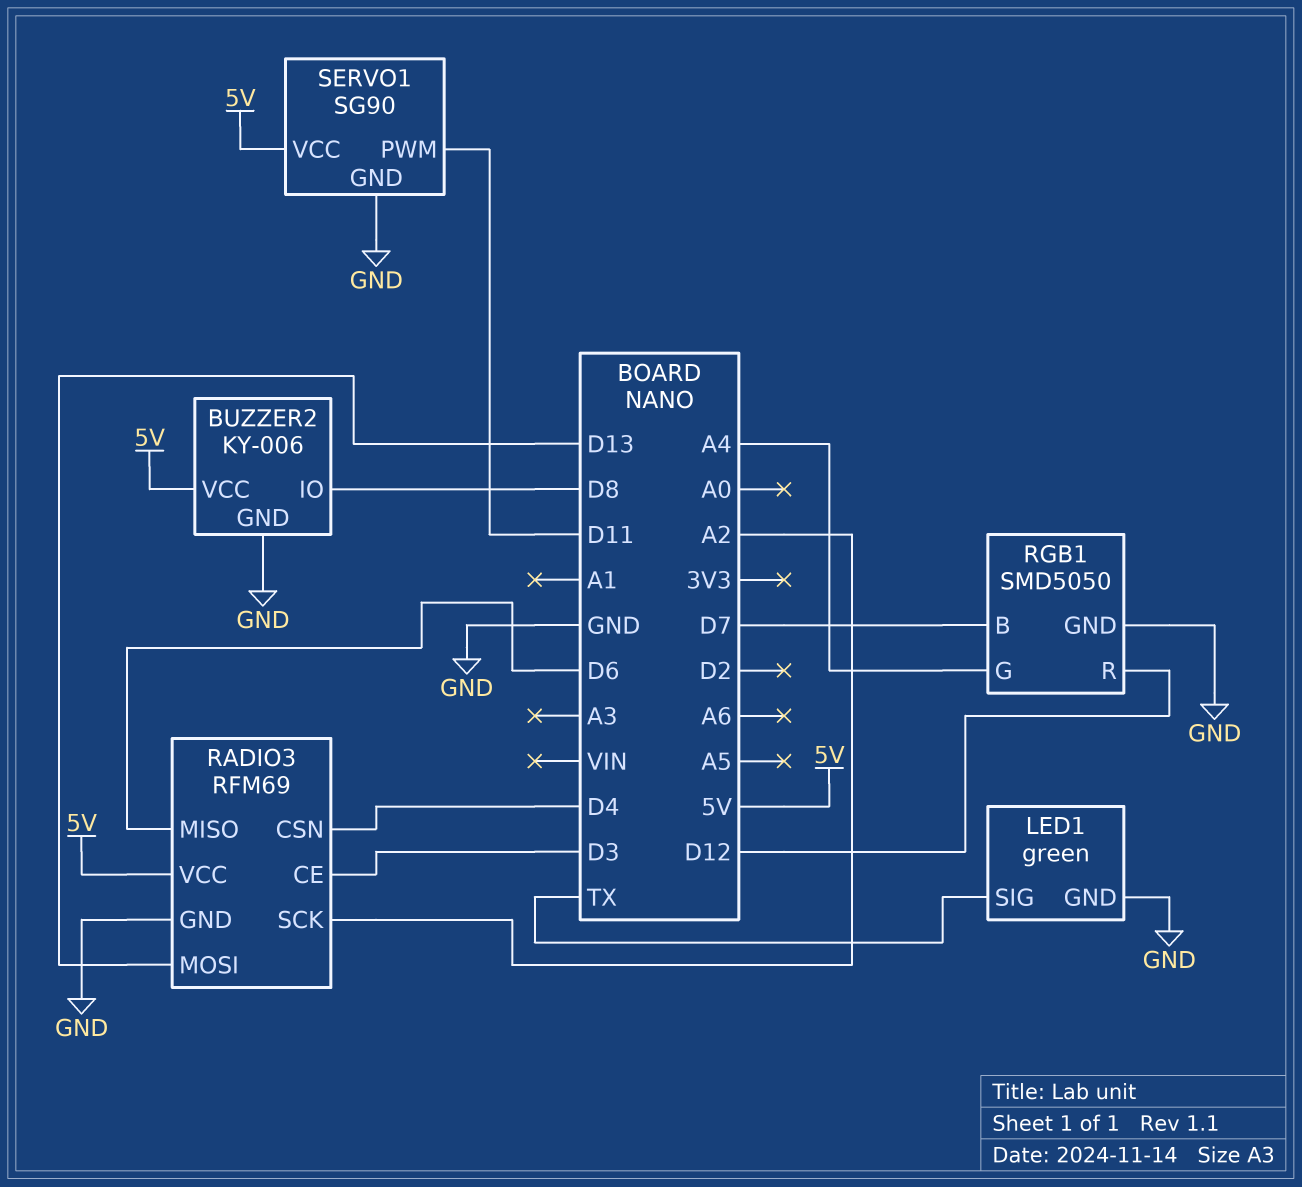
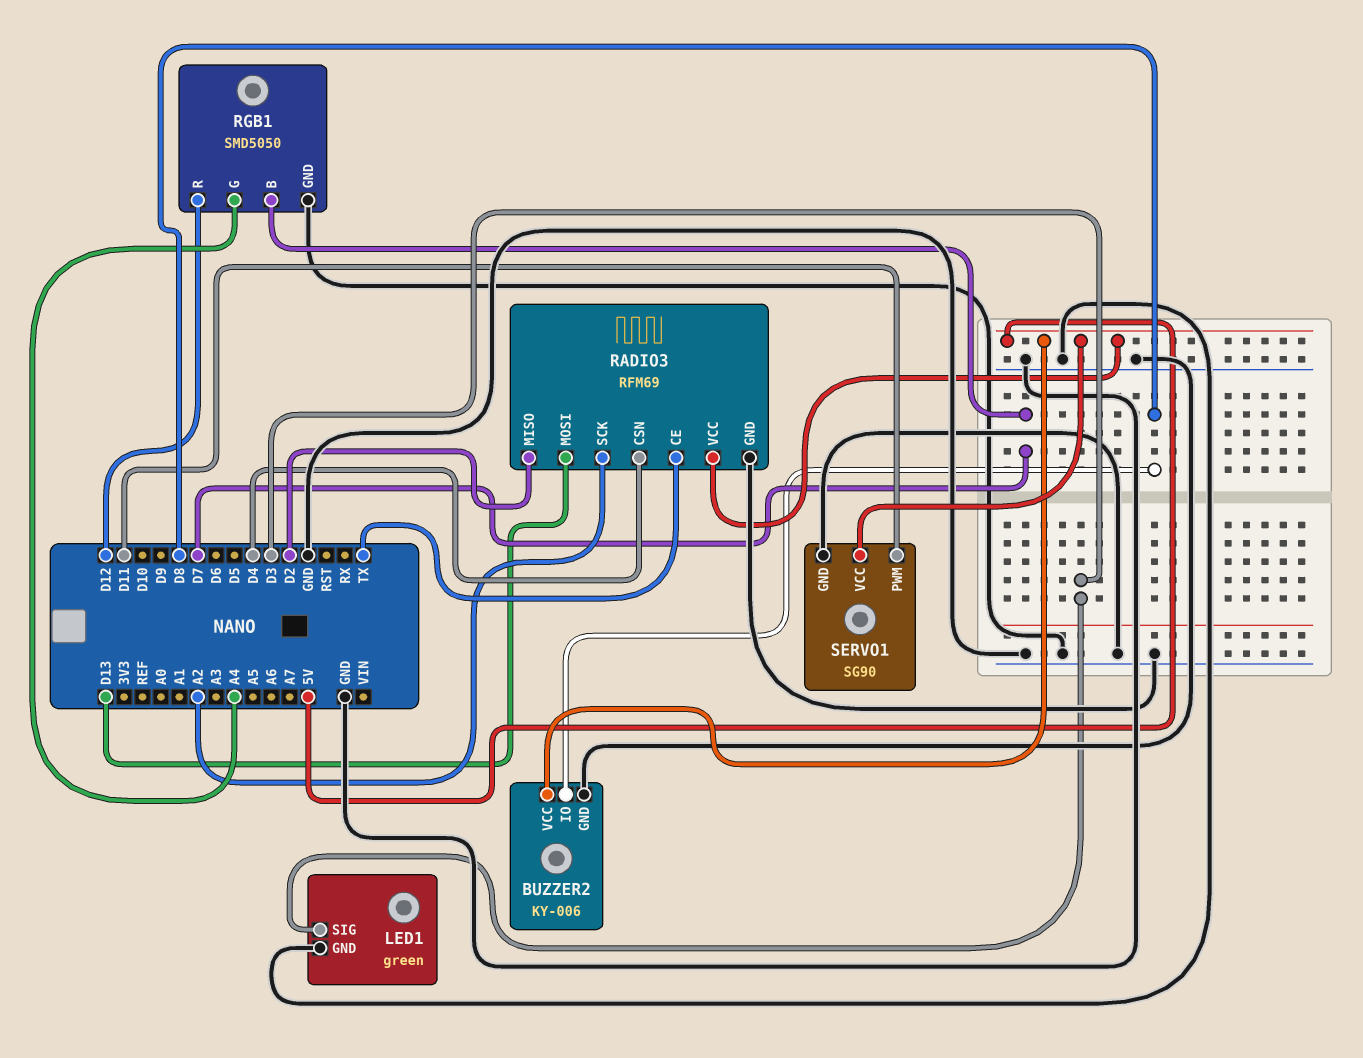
LED1 pin SIG: TX -> D3
RADIO3 pin CE: D3 -> TX
RADIO3 pin MISO: D6 -> D2

